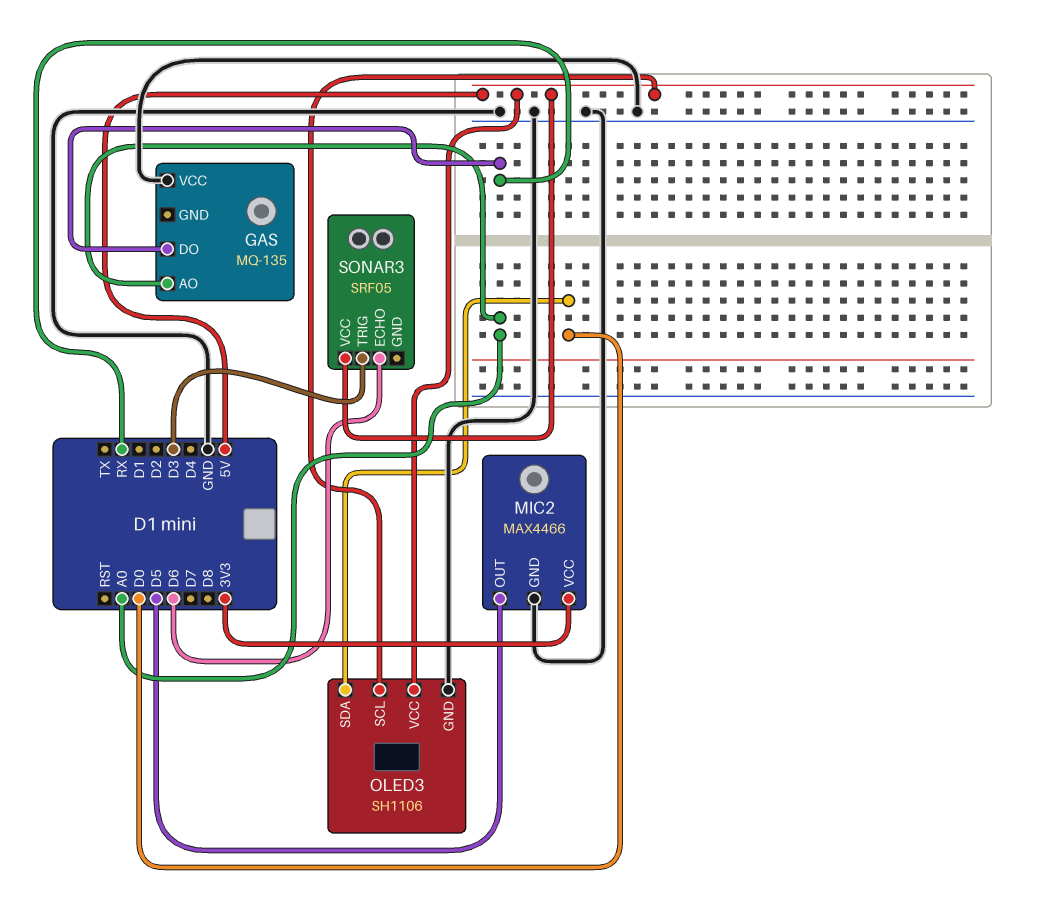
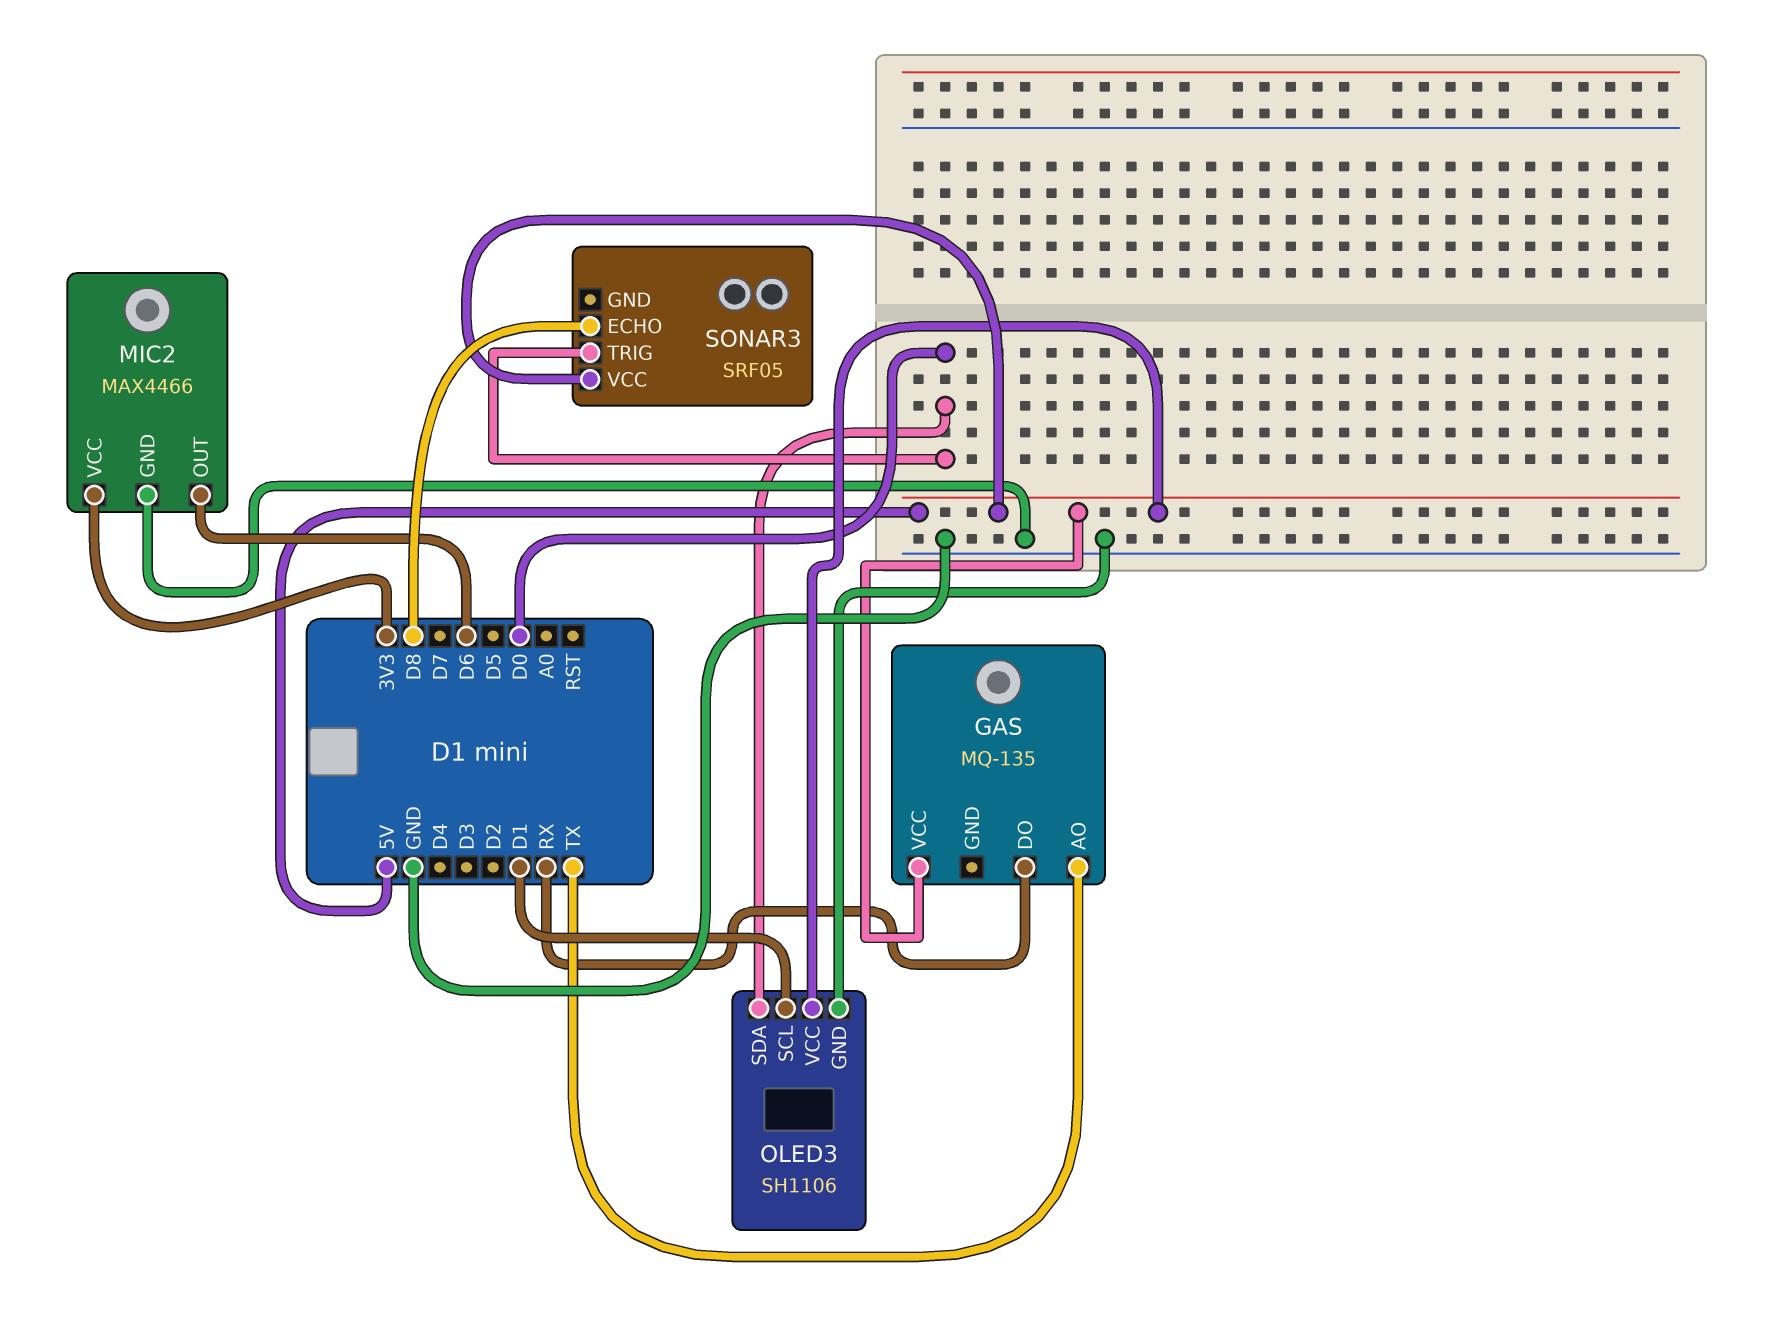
GAS pin AO: A0 -> TX
GAS pin VCC: GND -> 5V
MIC2 pin OUT: D5 -> D6
OLED3 pin SCL: 5V -> D1
SONAR3 pin ECHO: D6 -> D8
SONAR3 pin TRIG: D3 -> D0

